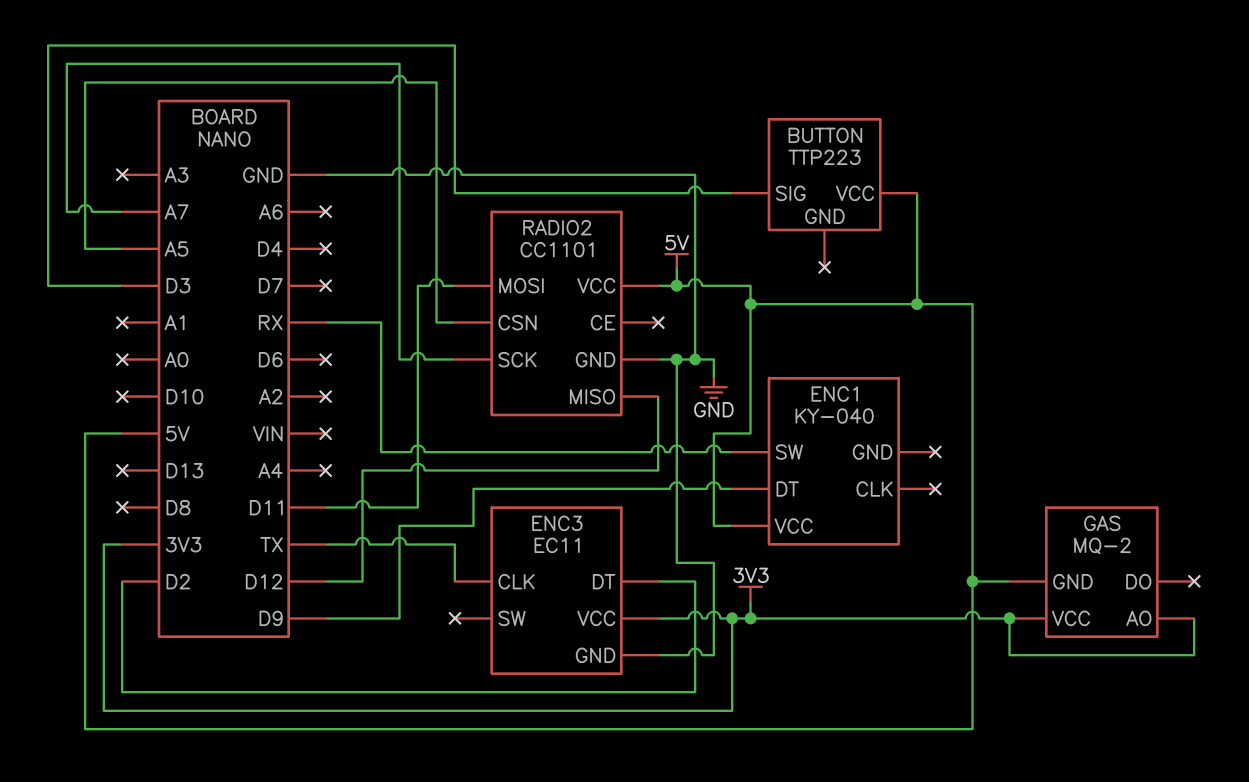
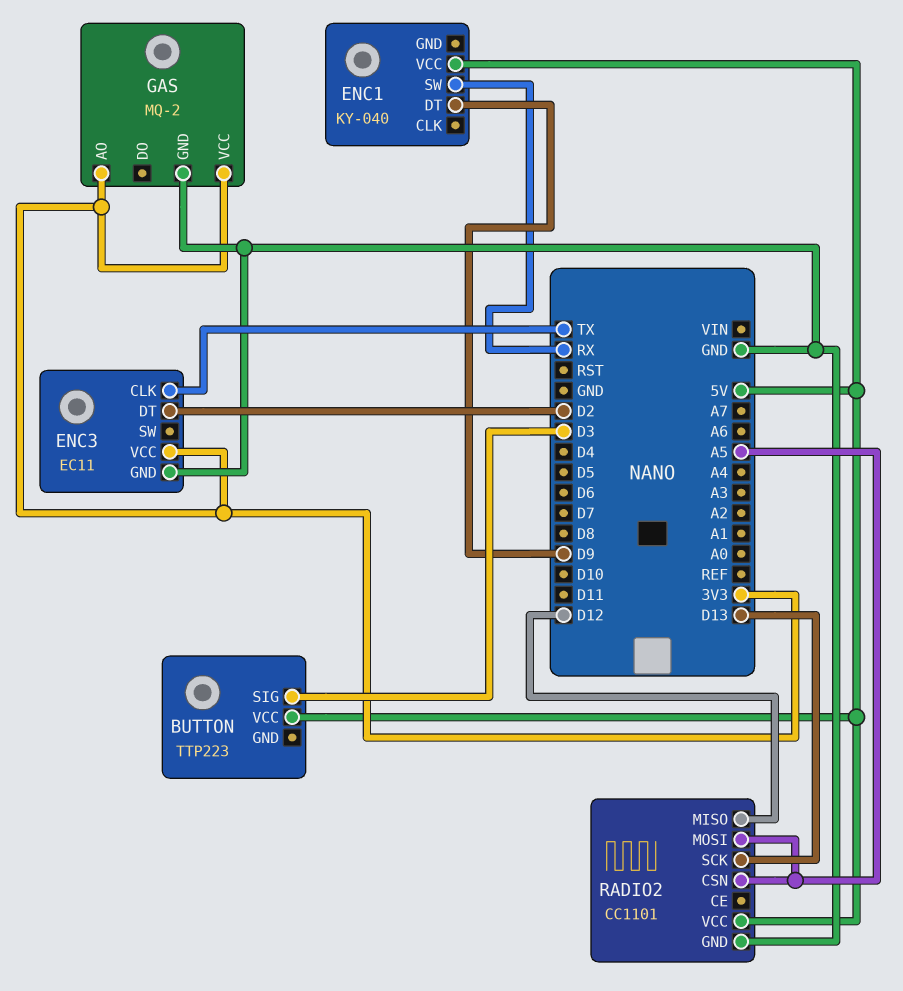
GAS pin GND: 5V -> GND
RADIO2 pin MOSI: D11 -> A5
RADIO2 pin SCK: A7 -> D13

